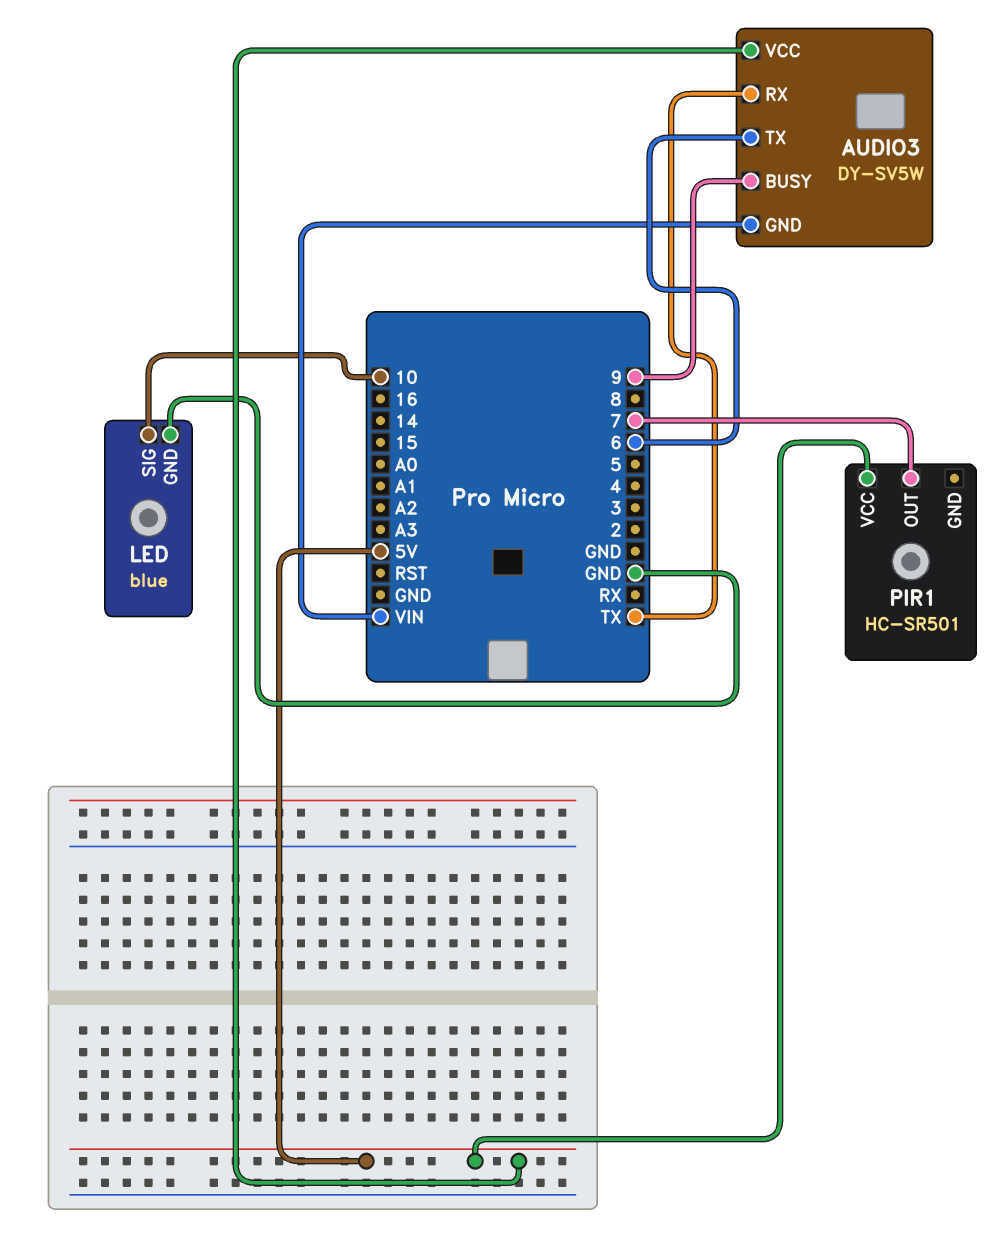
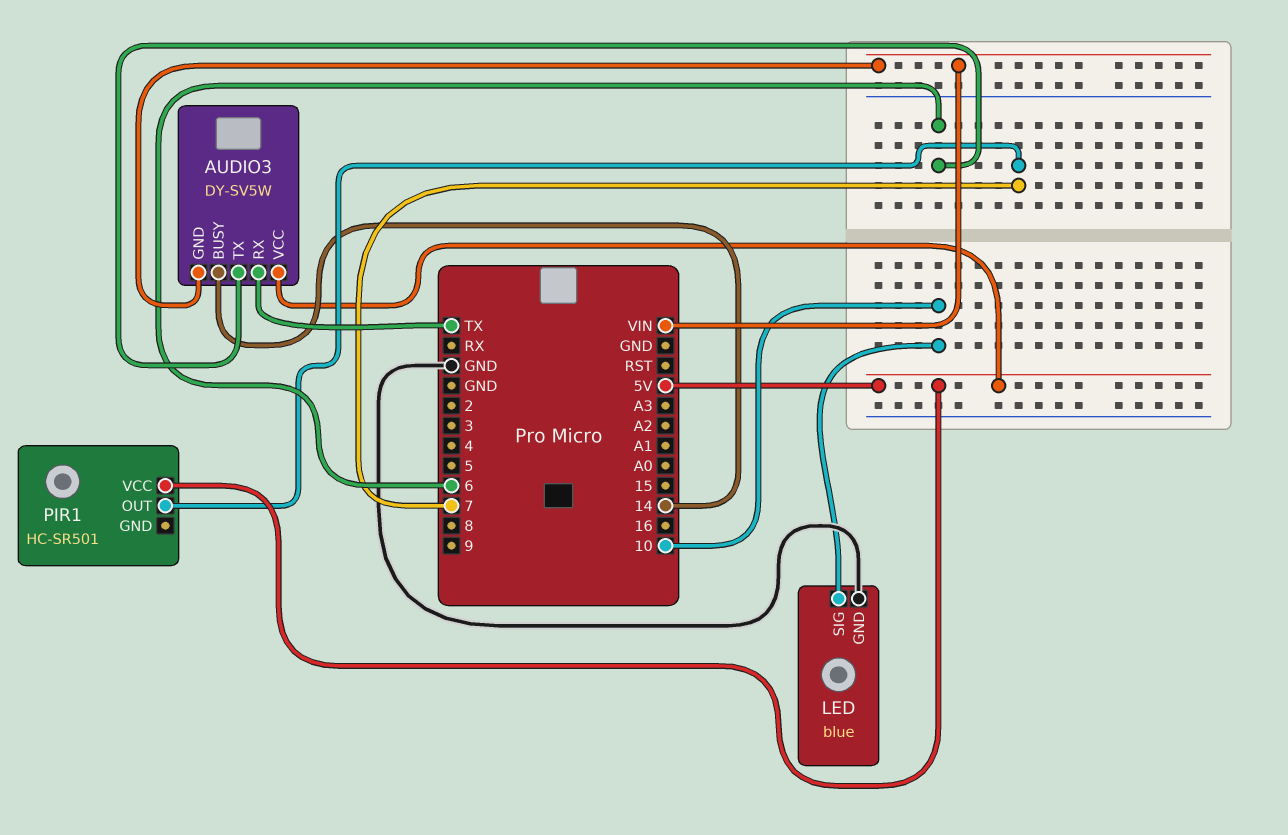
AUDIO3 pin BUSY: 9 -> 14

